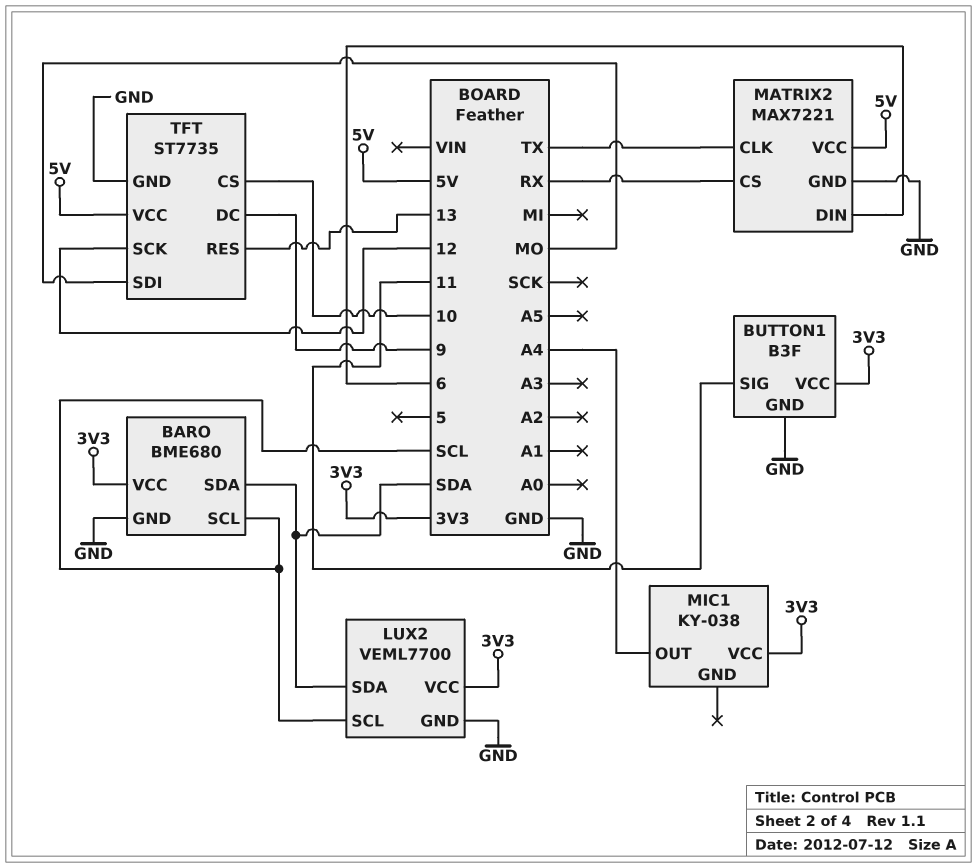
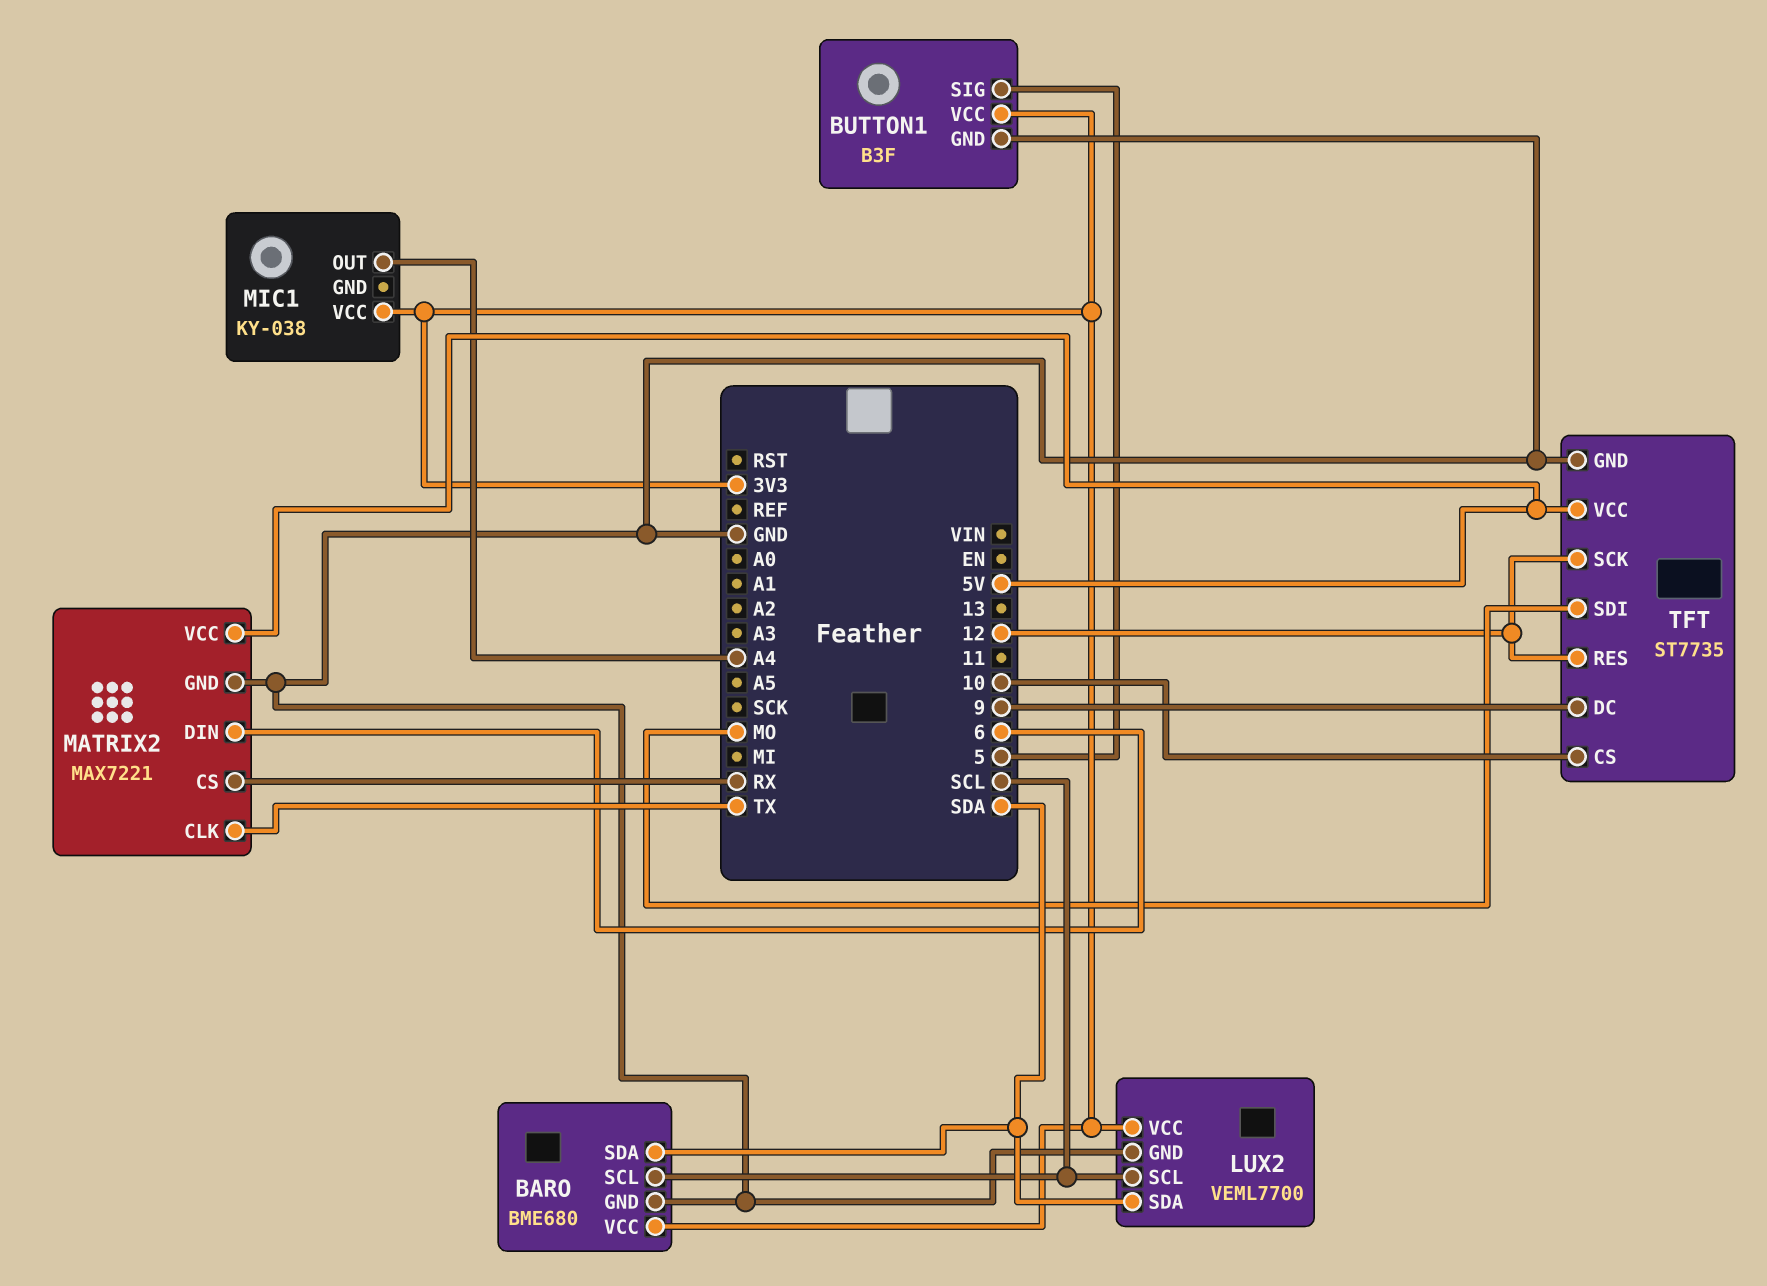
BUTTON1 pin SIG: 11 -> 5
TFT pin RES: 13 -> 12

